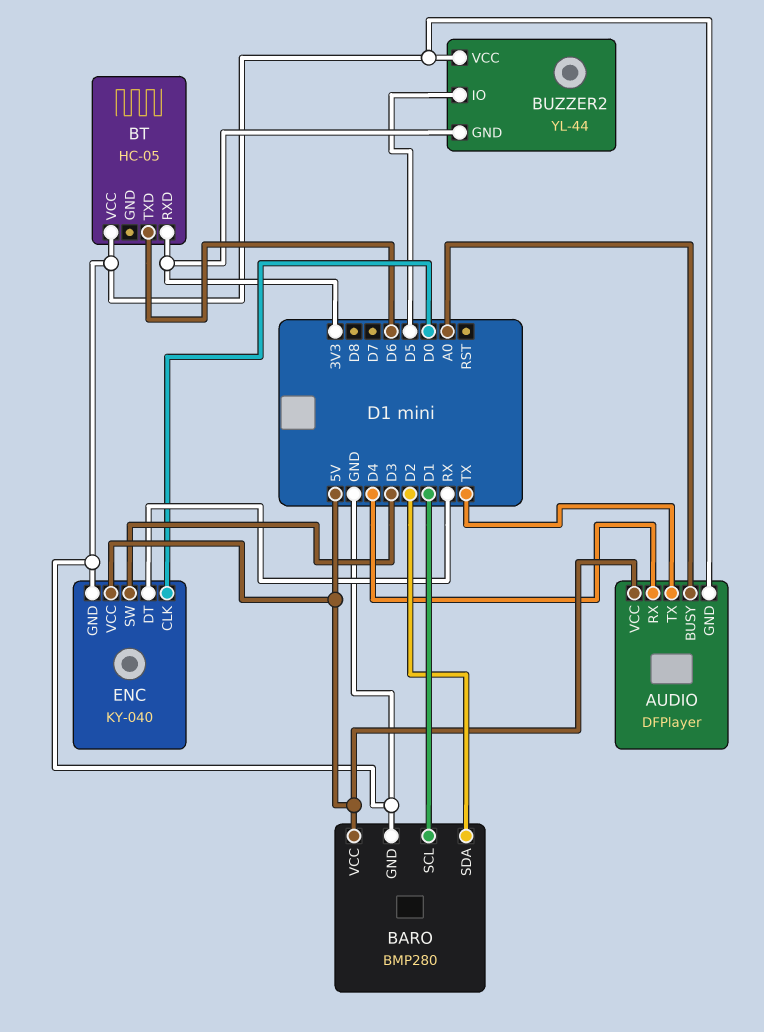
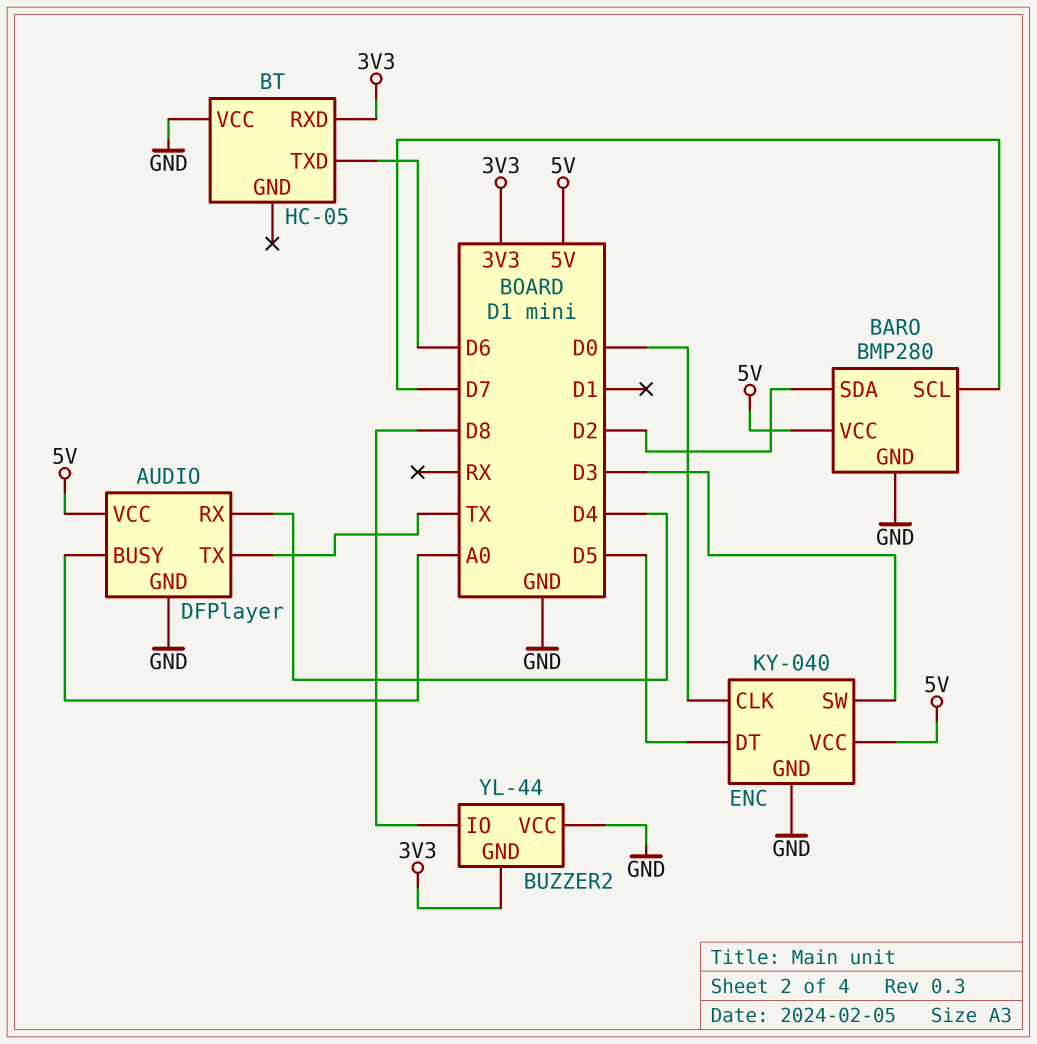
BARO pin SCL: D1 -> D7
BUZZER2 pin IO: D5 -> D8
ENC pin DT: RX -> D5

